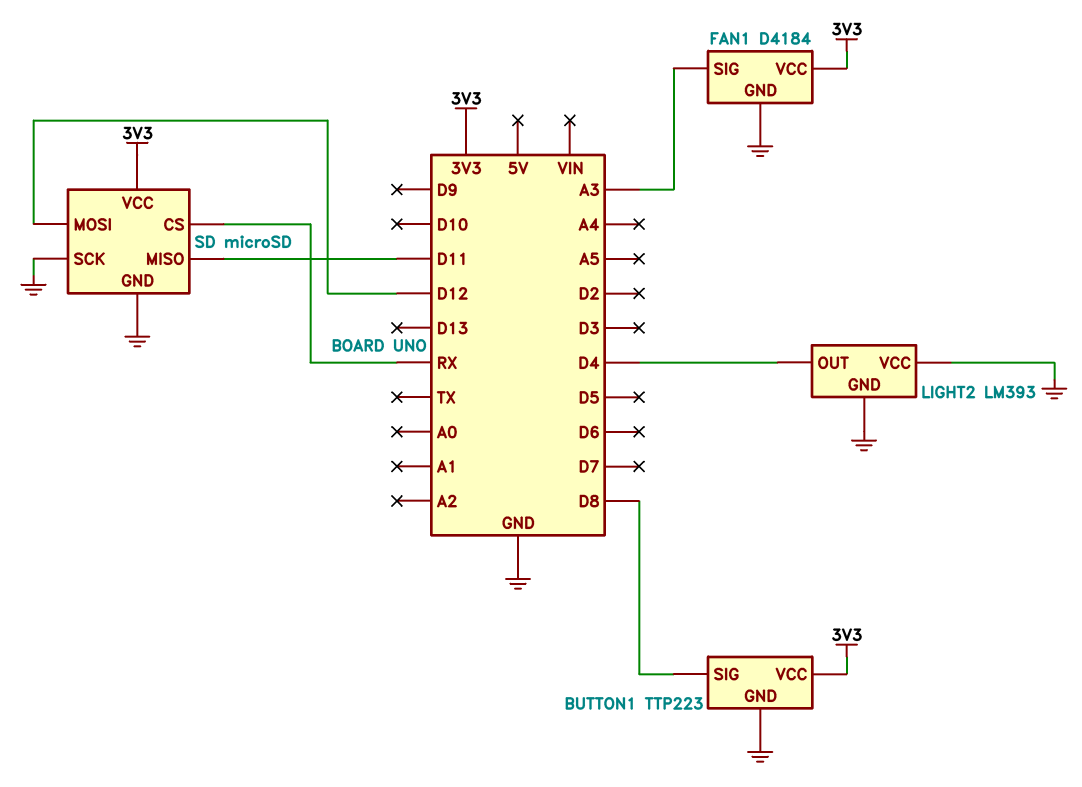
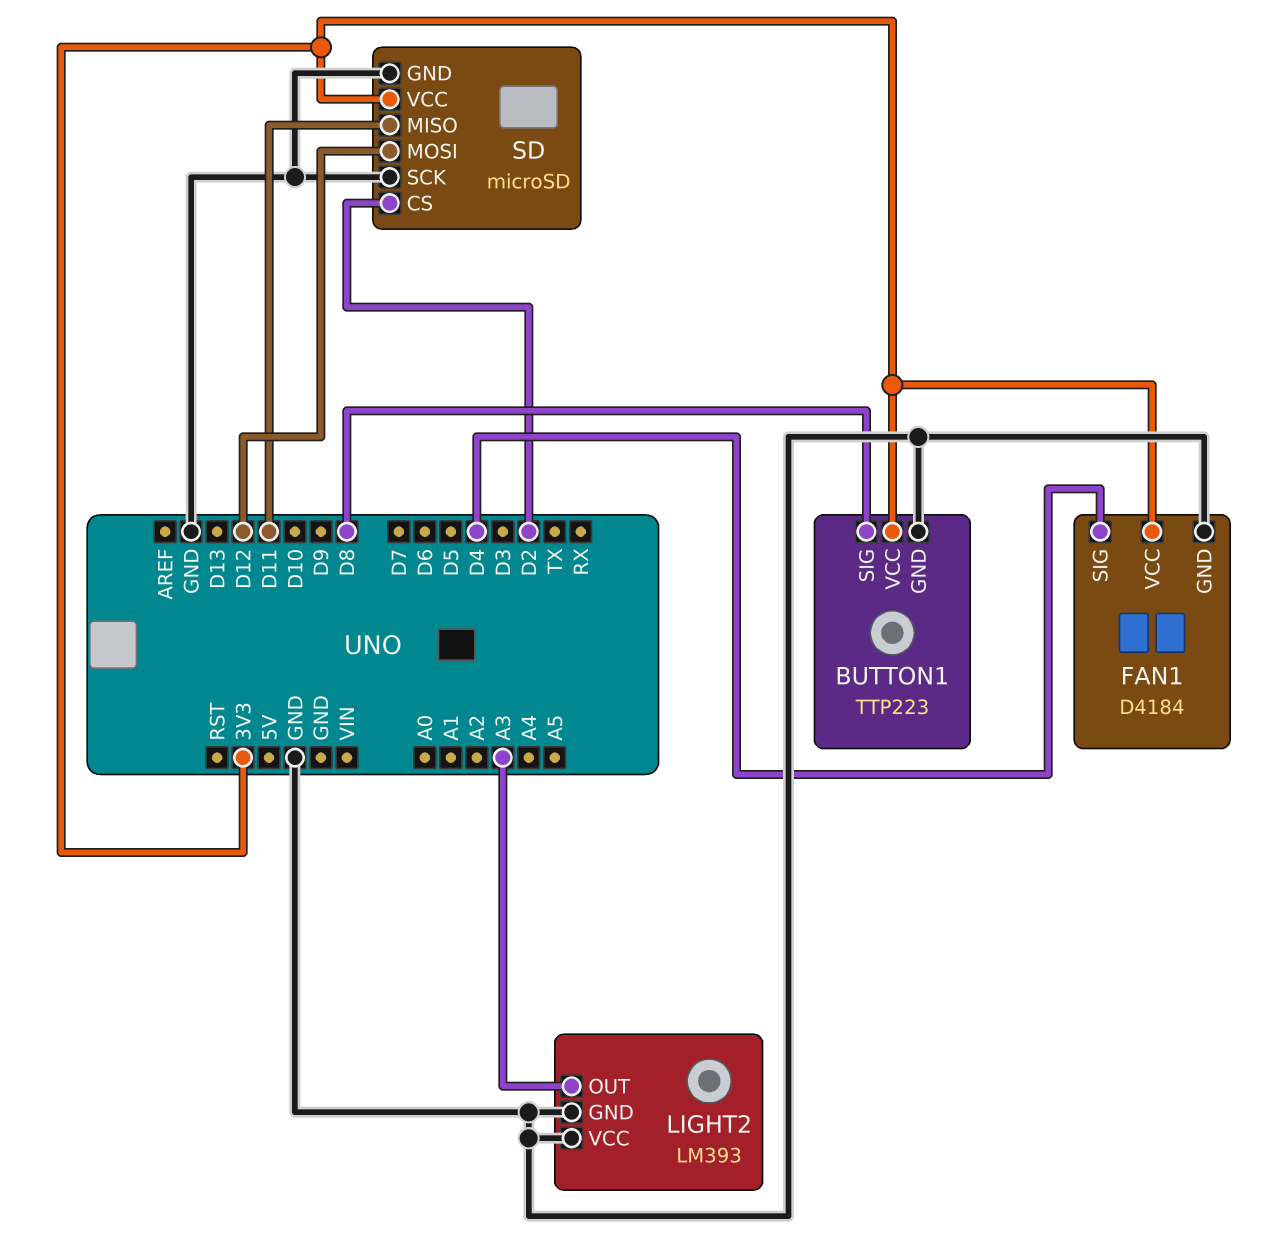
FAN1 pin SIG: A3 -> D4
LIGHT2 pin OUT: D4 -> A3
SD pin CS: RX -> D2

